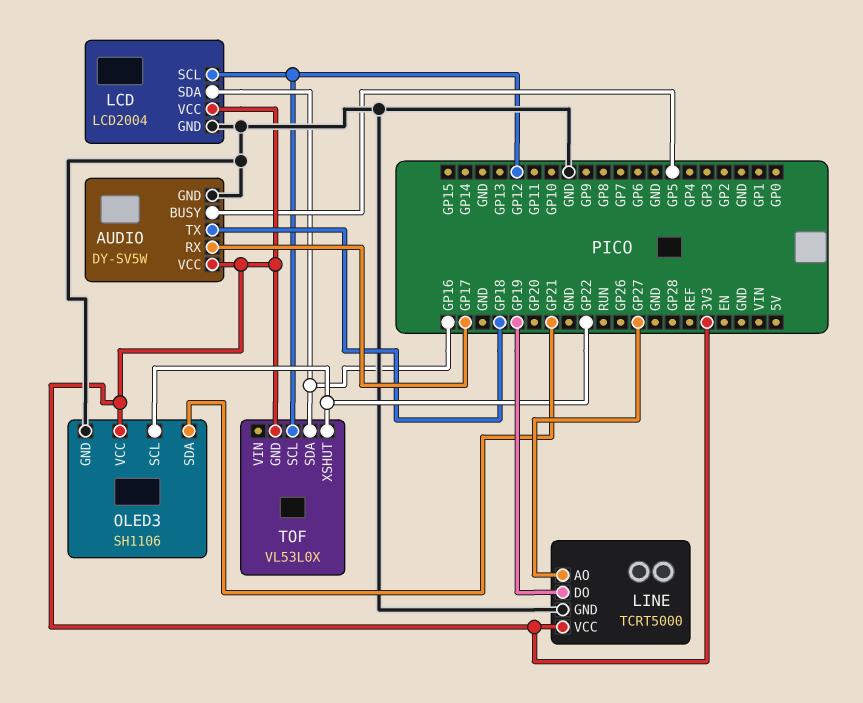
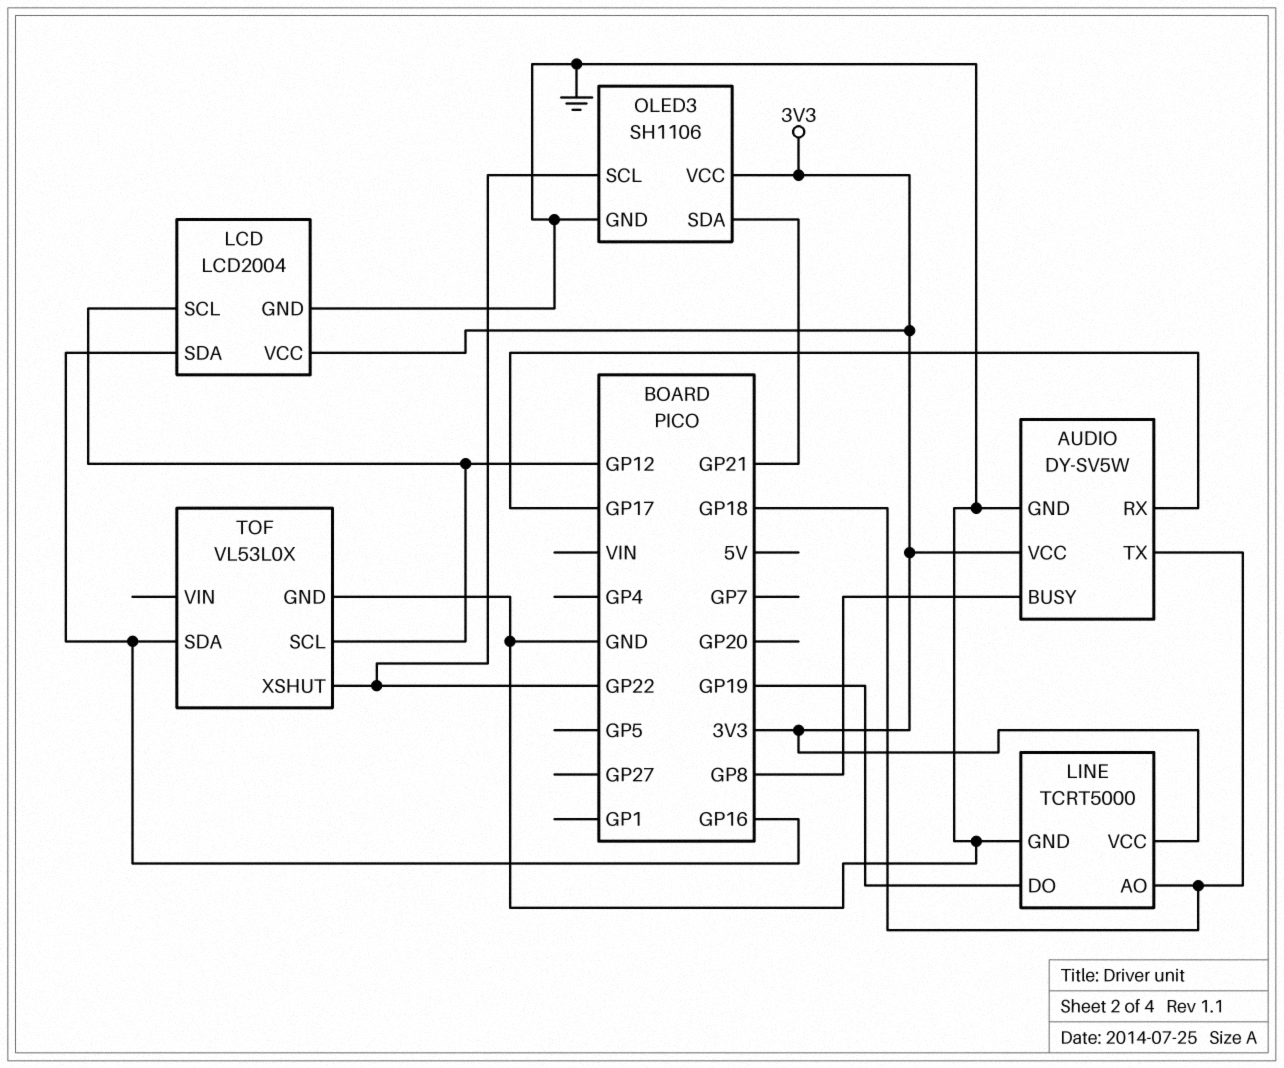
AUDIO pin BUSY: GP5 -> GP8
LINE pin AO: GP27 -> GP18
TOF pin GND: 3V3 -> GND

